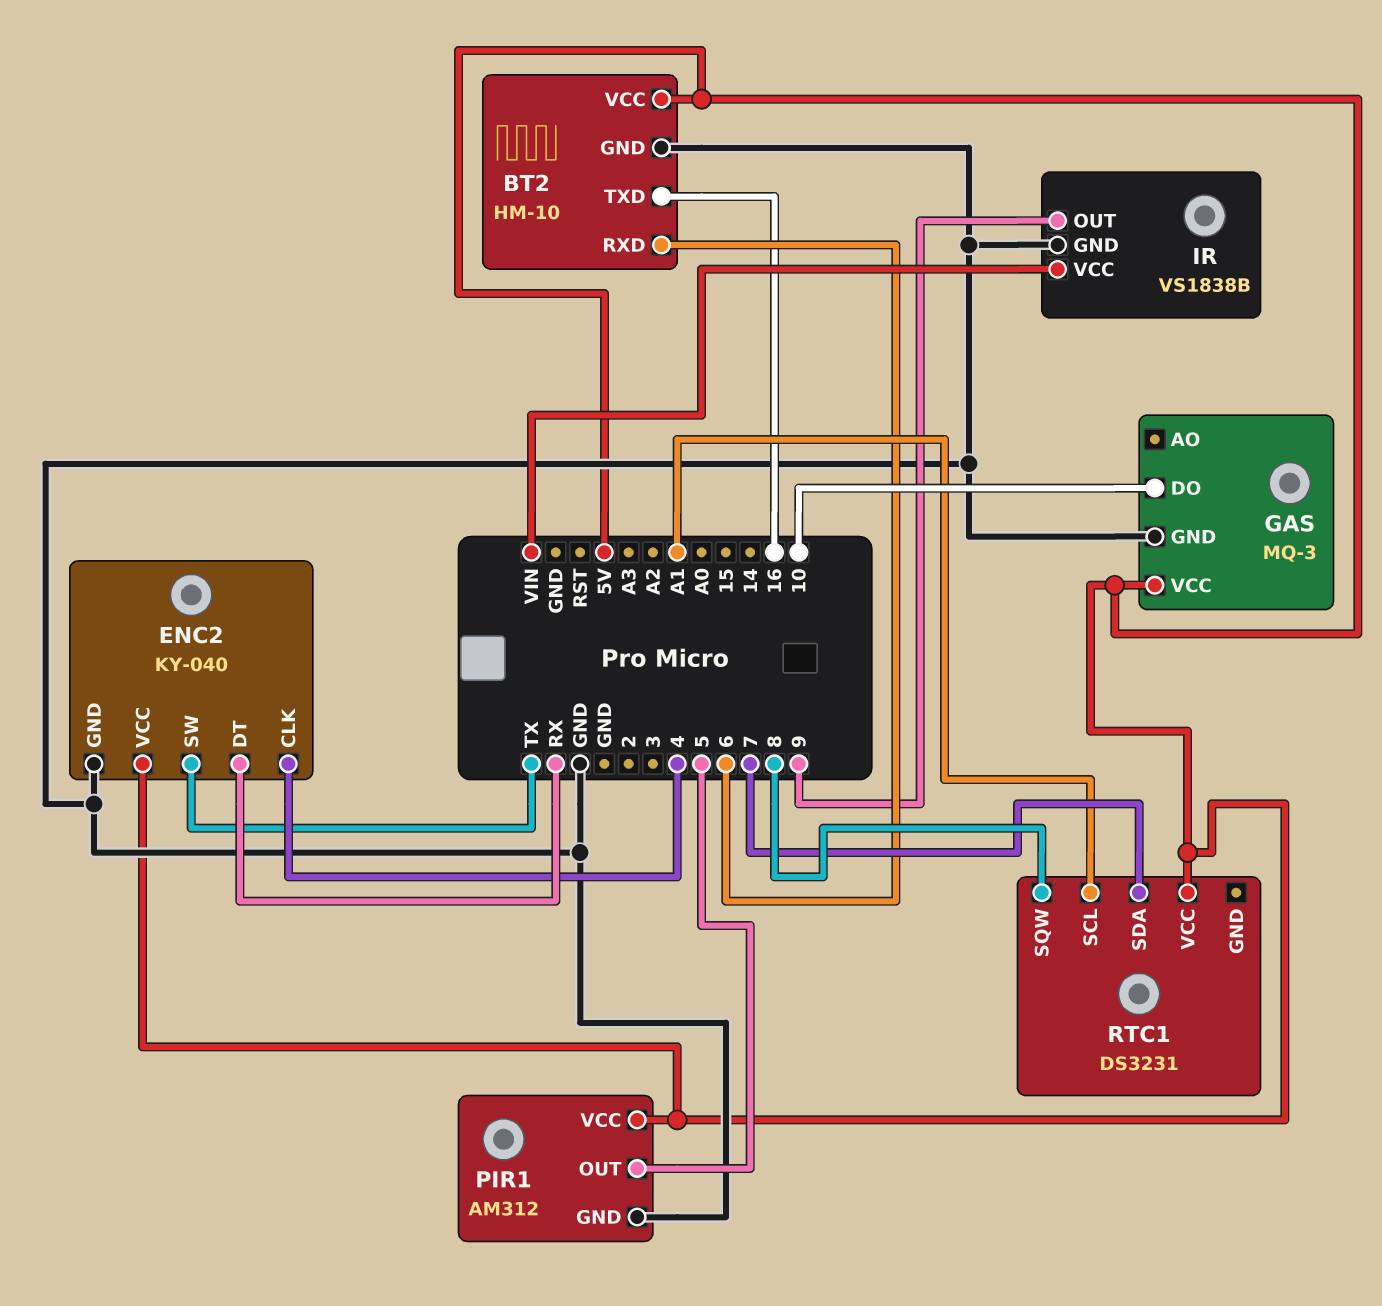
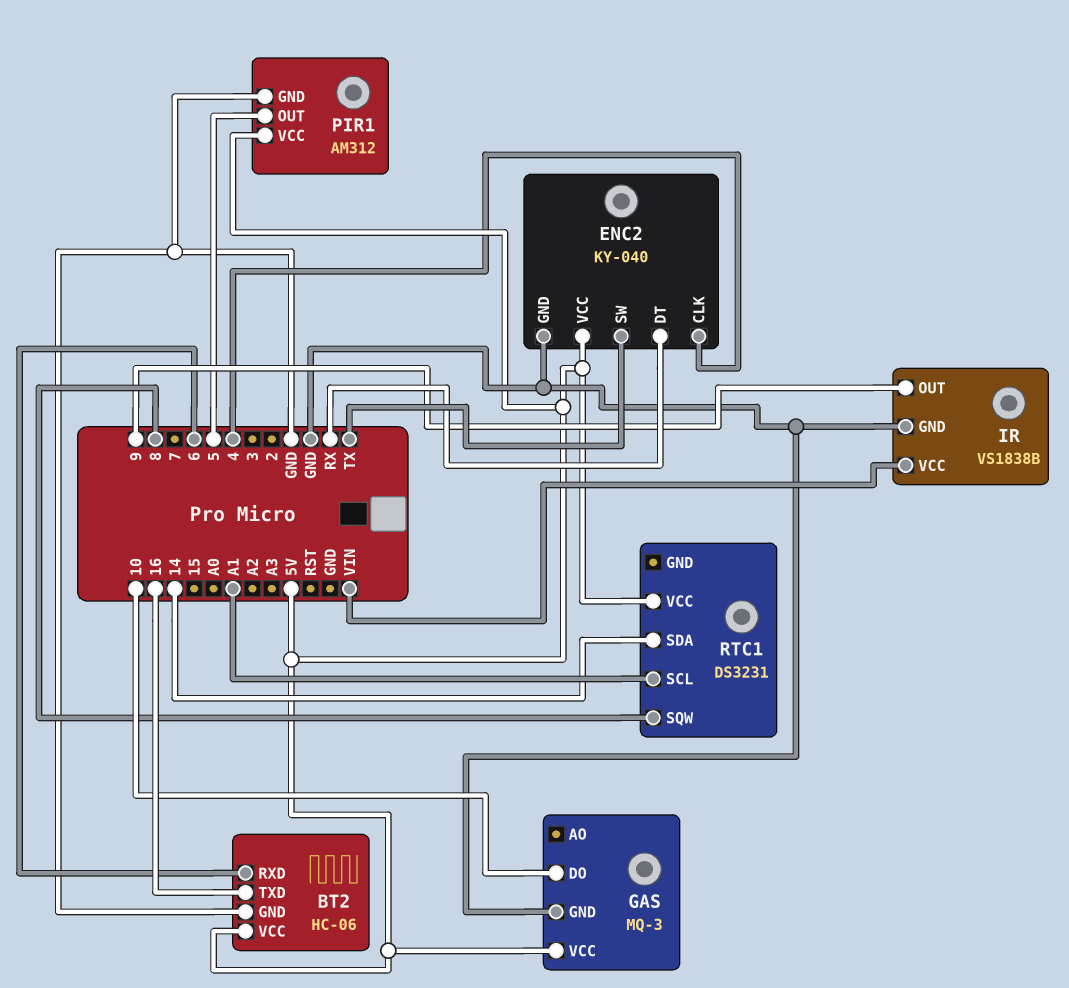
BT2: HM-10 -> HC-06
RTC1 pin SDA: 7 -> 14

